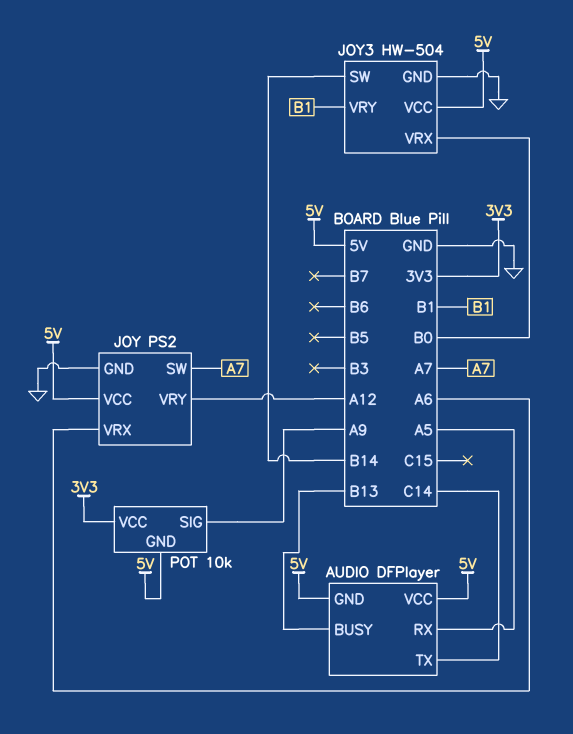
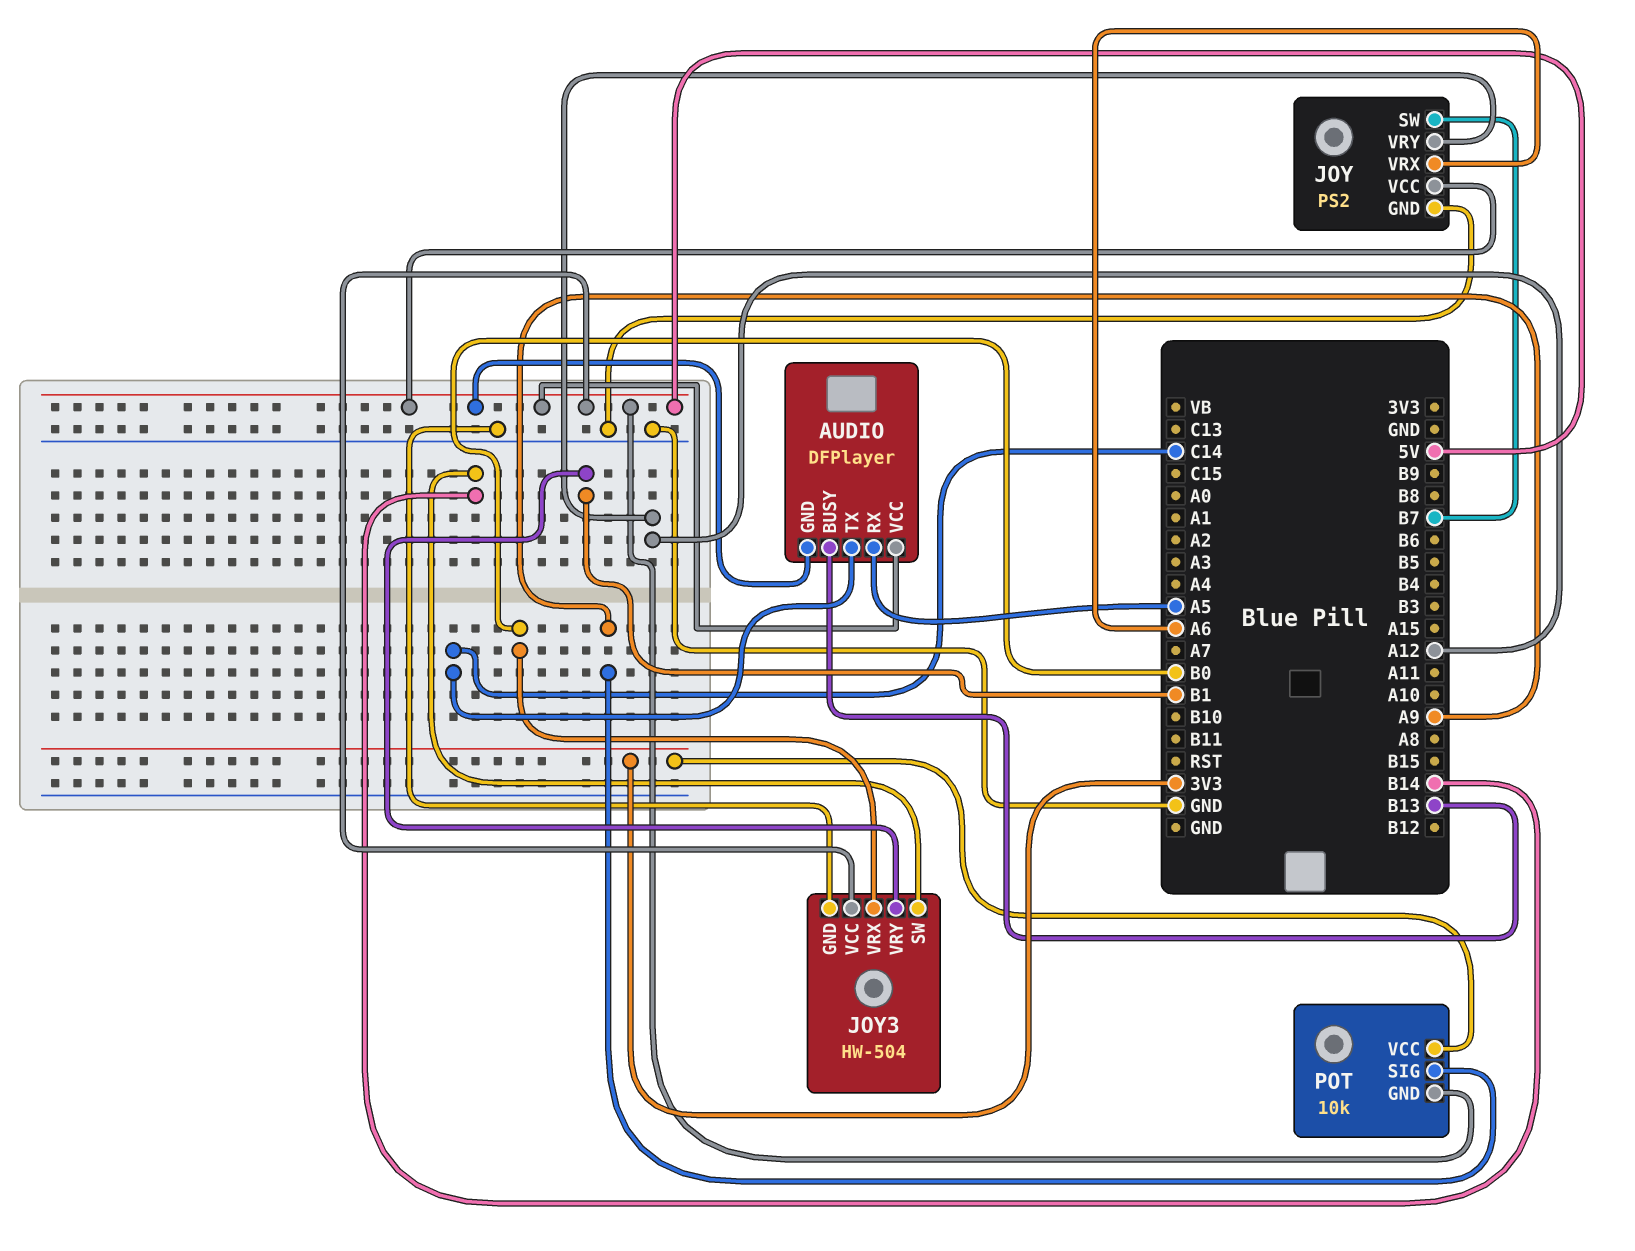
JOY pin SW: A7 -> B7

